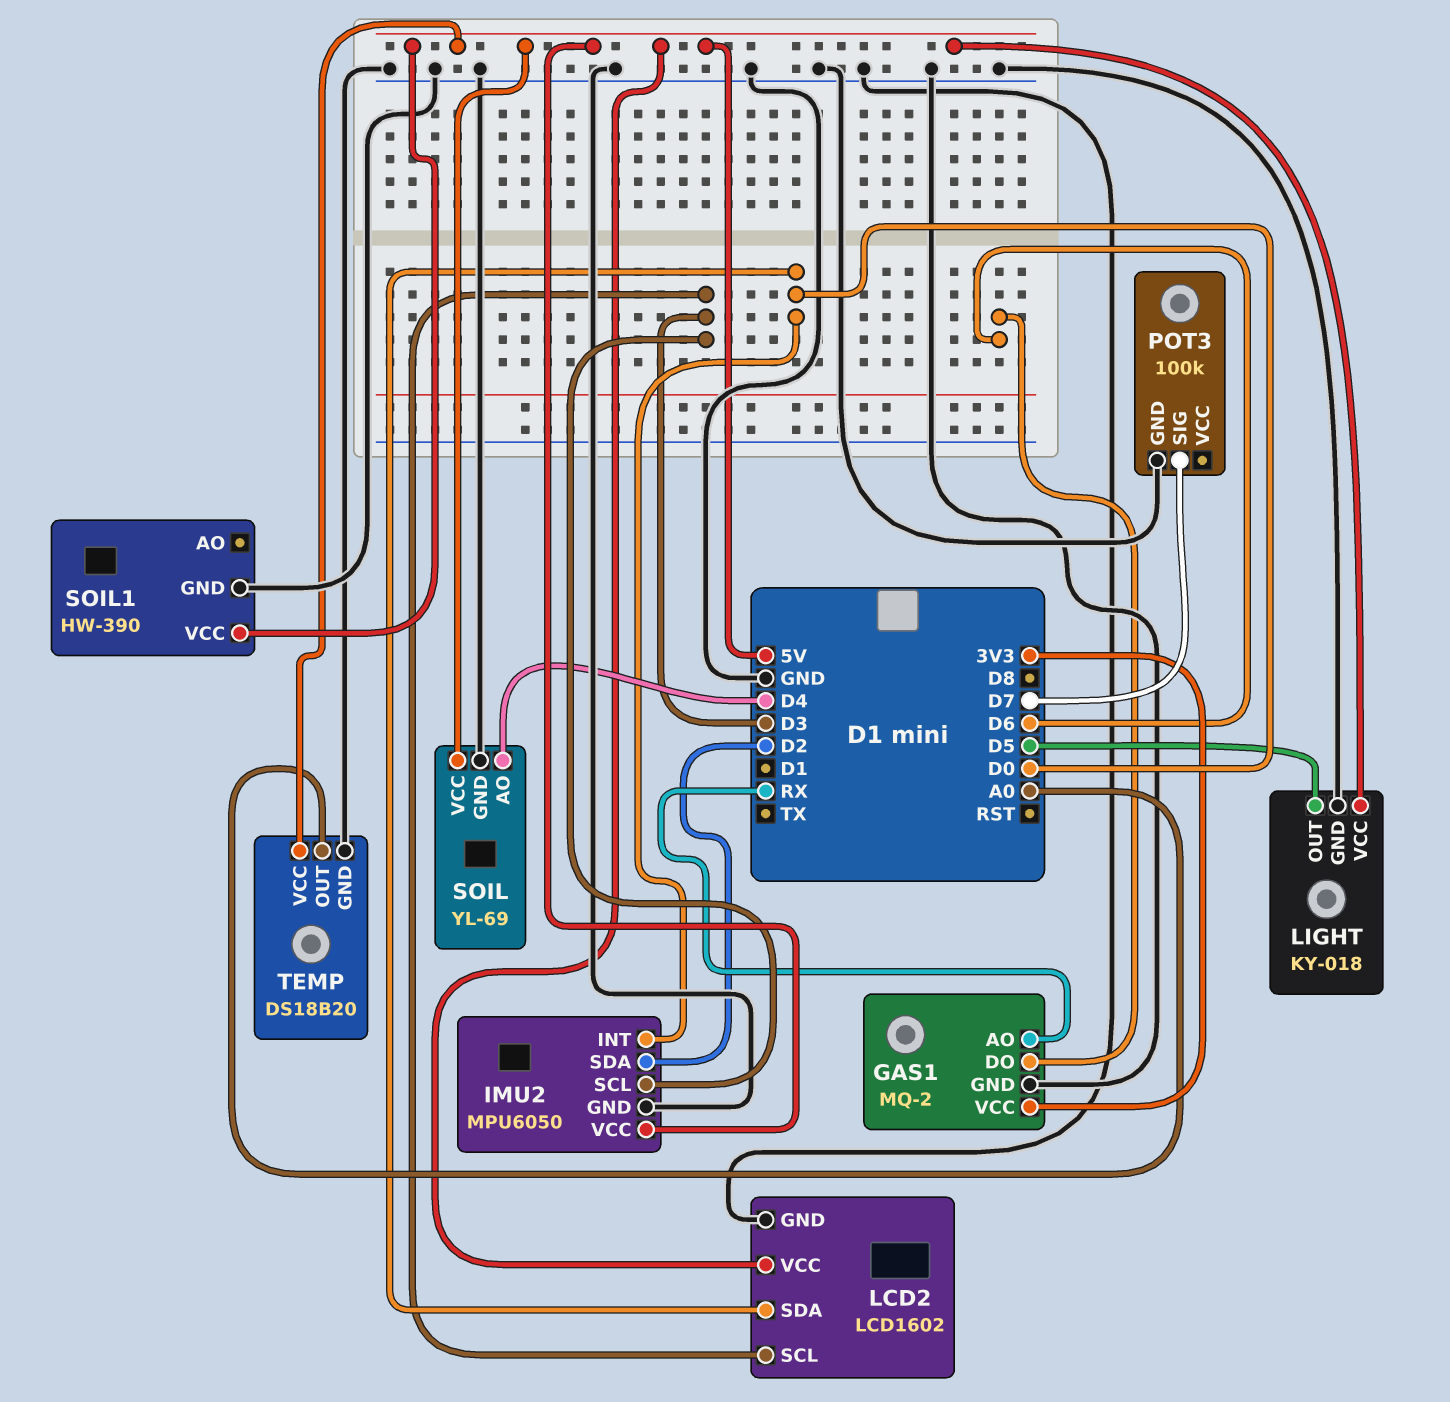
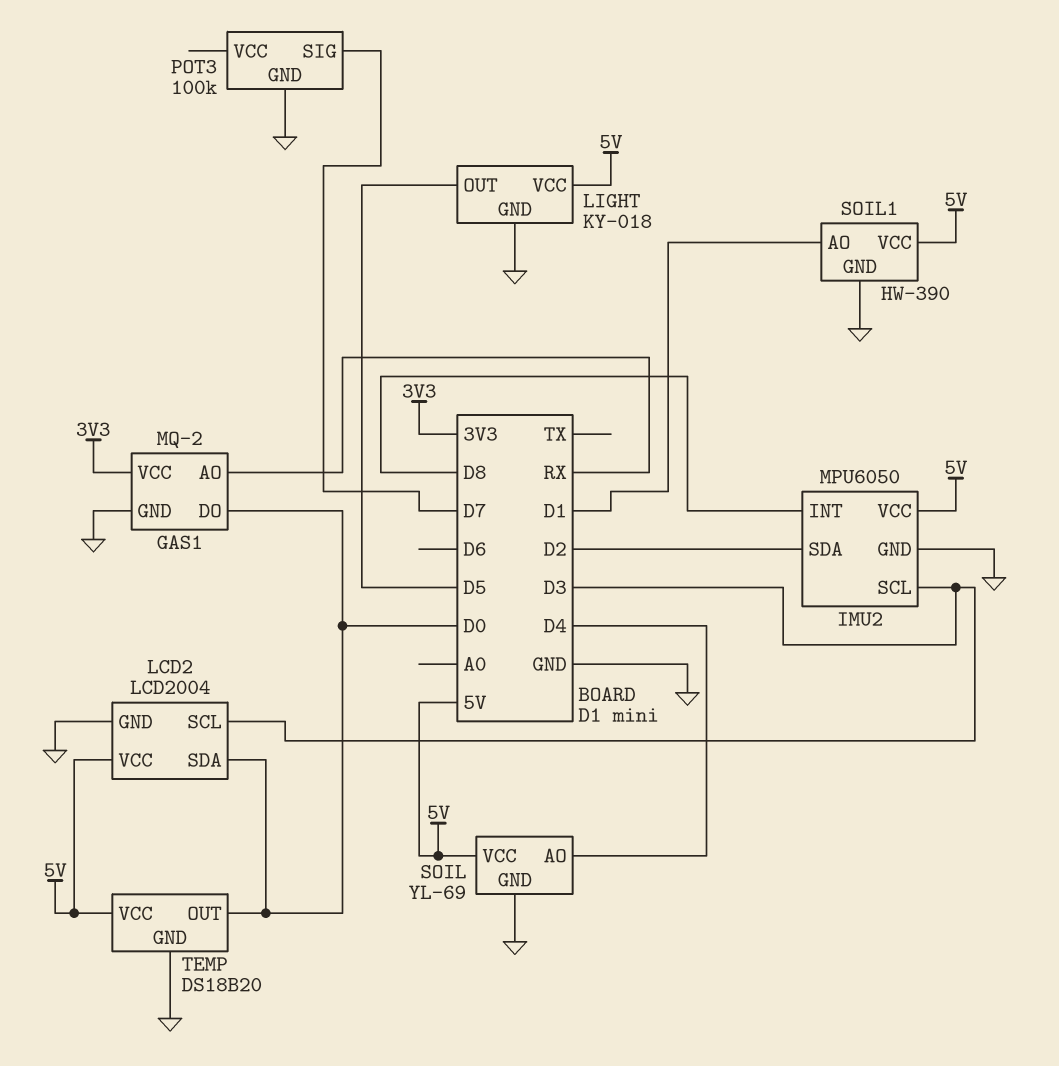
GAS1 pin DO: D6 -> D0
IMU2 pin INT: D0 -> D8
LCD2: LCD1602 -> LCD2004
SOIL1 pin AO: none -> D1
TEMP pin OUT: A0 -> D0

